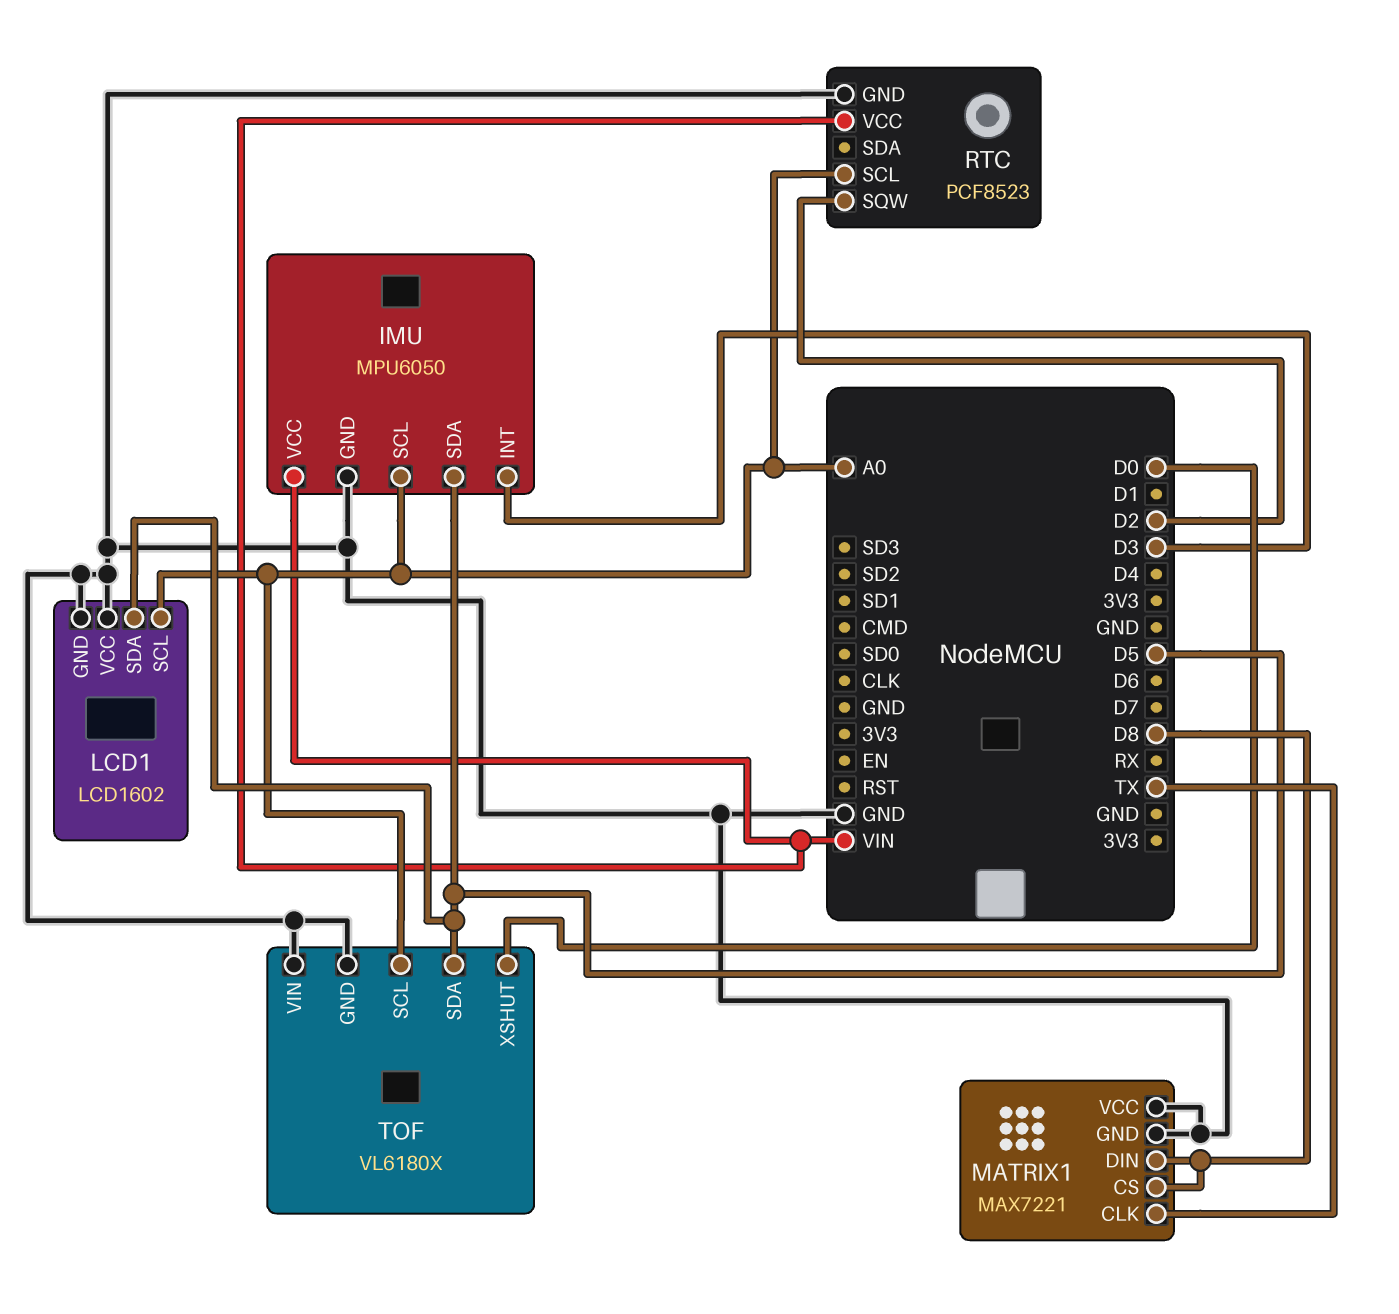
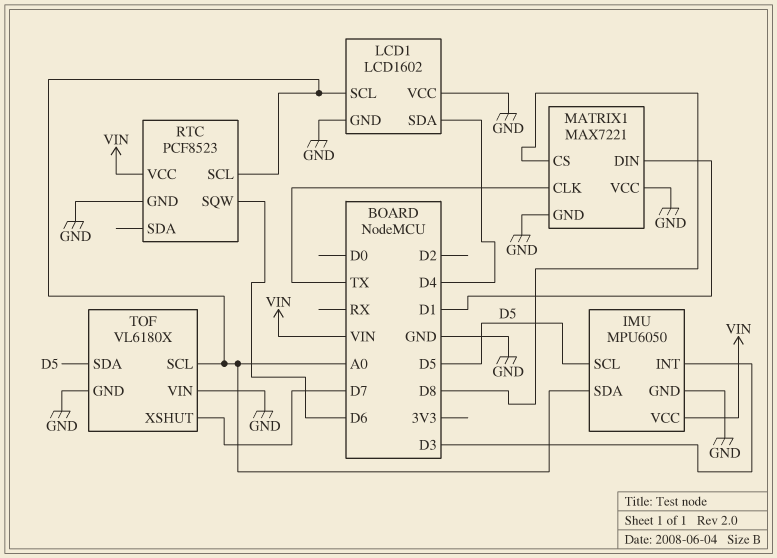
IMU pin SCL: A0 -> D5
IMU pin SDA: D5 -> A0
LCD1 pin SDA: D5 -> D4
MATRIX1 pin DIN: D8 -> D1
RTC pin SQW: D2 -> D6
TOF pin XSHUT: D0 -> D7

